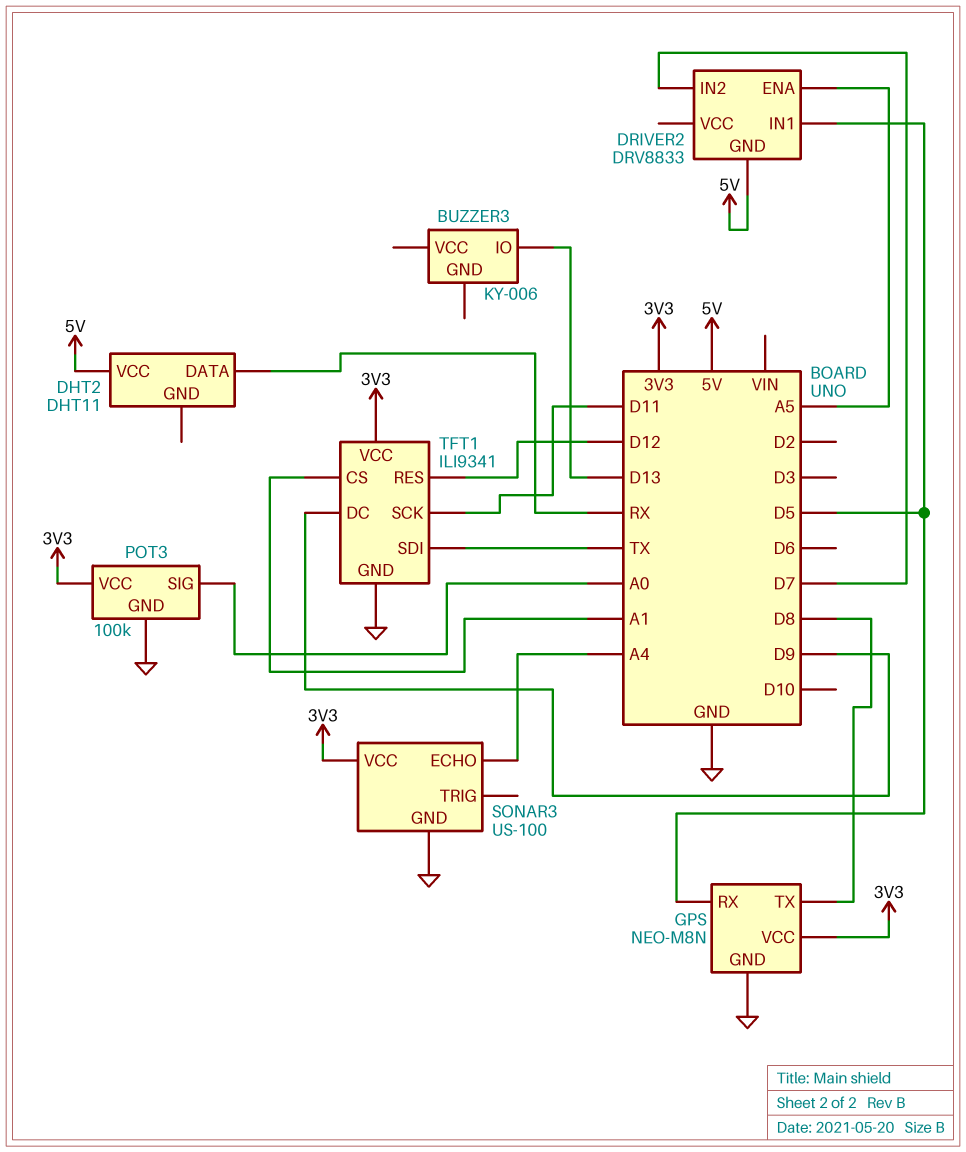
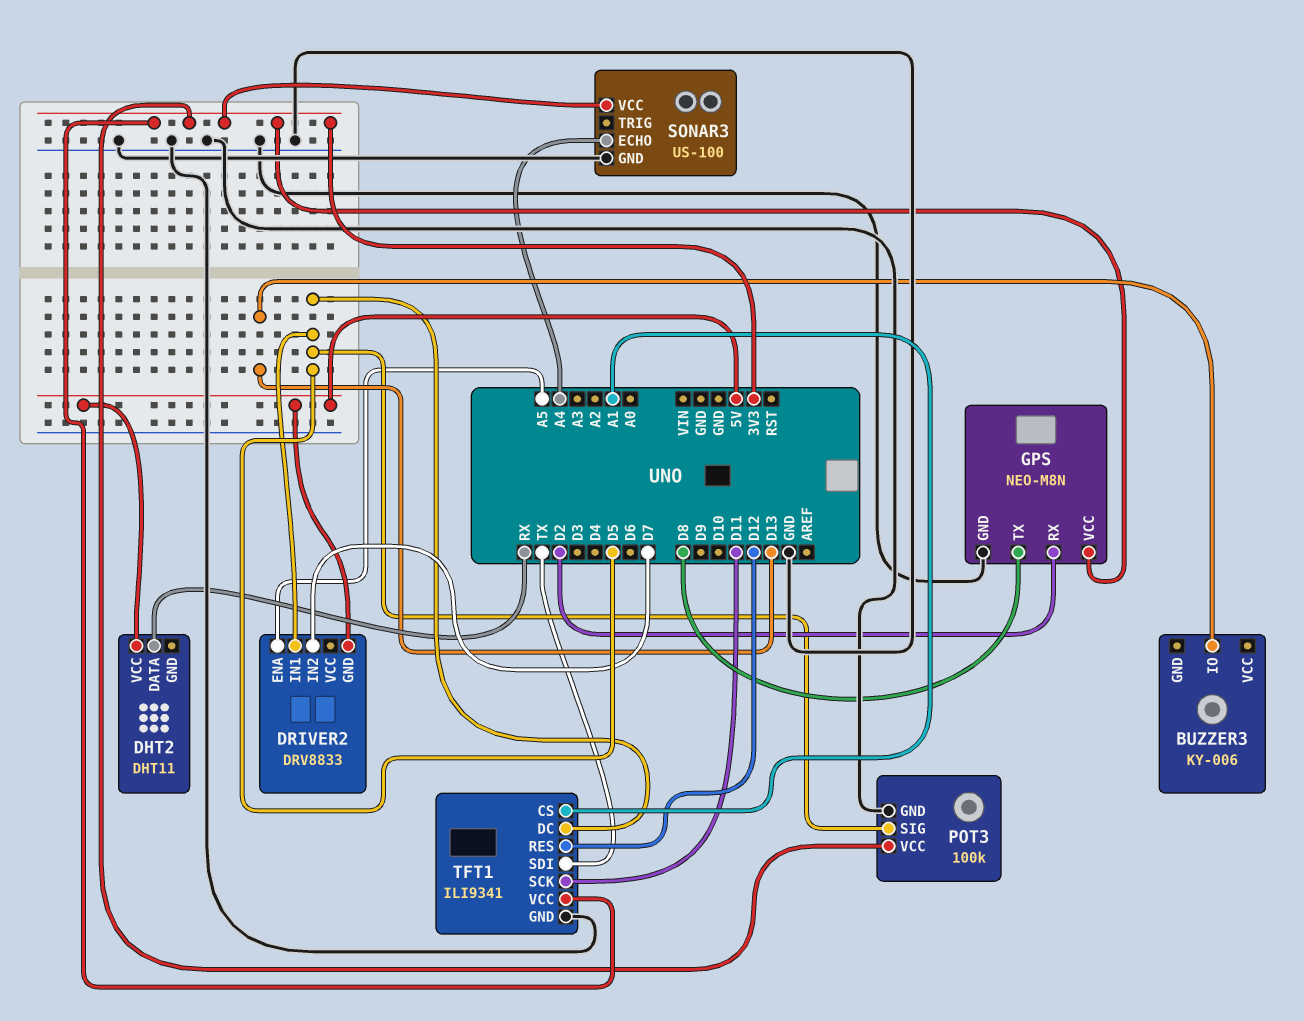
GPS pin RX: D5 -> D2
POT3 pin SIG: A0 -> D5
TFT1 pin DC: D9 -> D5

